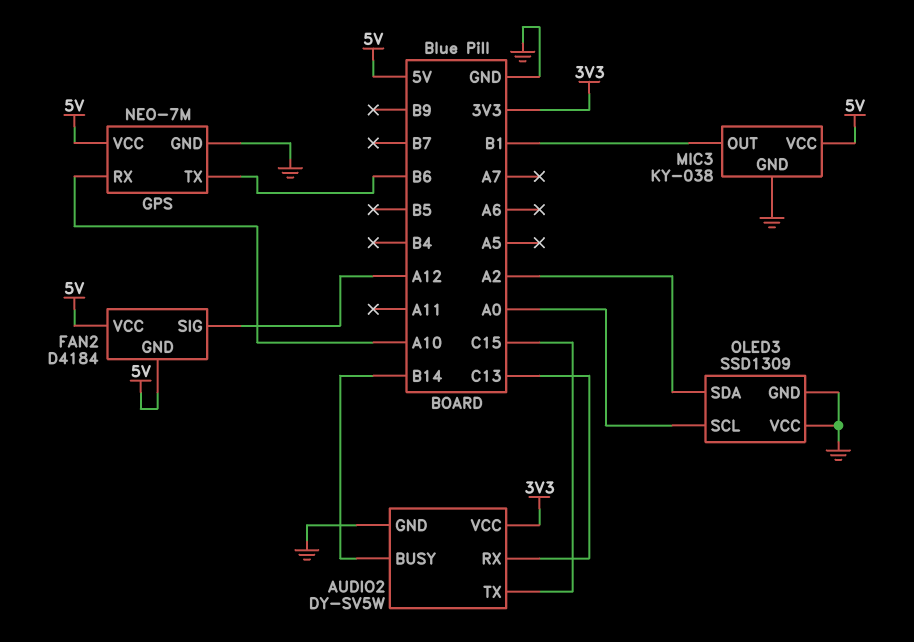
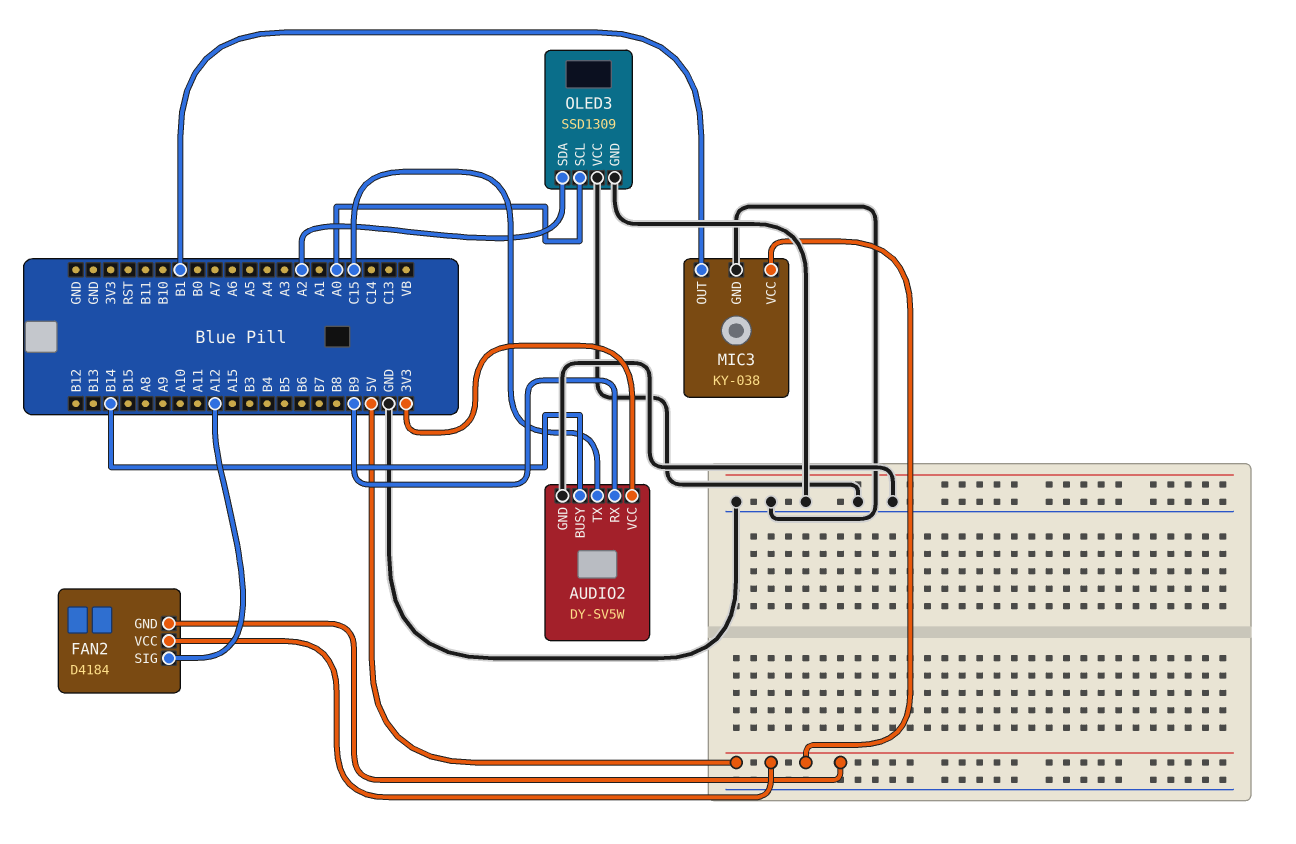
AUDIO2 pin RX: C13 -> B9
GPS: NEO-7M -> none
GPS pin GND: GND -> none
GPS pin RX: A10 -> none
GPS pin TX: B6 -> none
GPS pin VCC: 5V -> none

